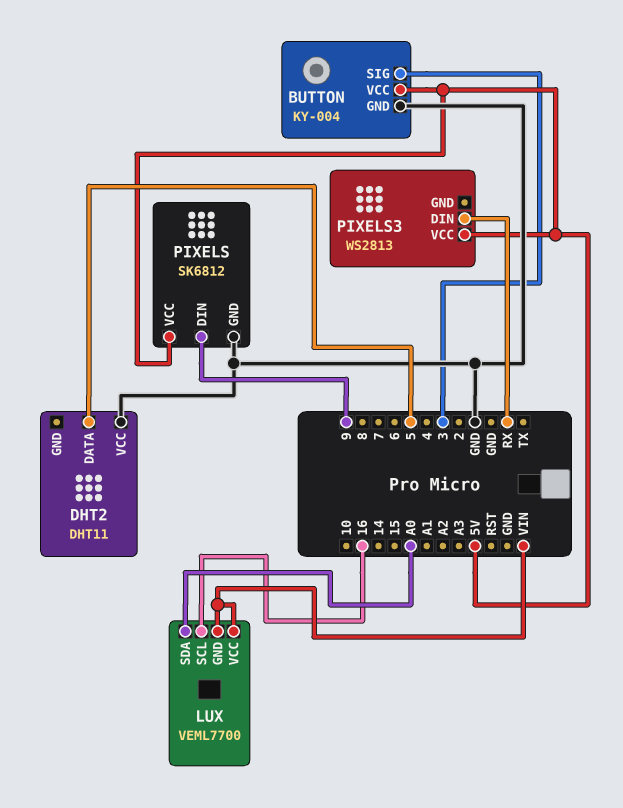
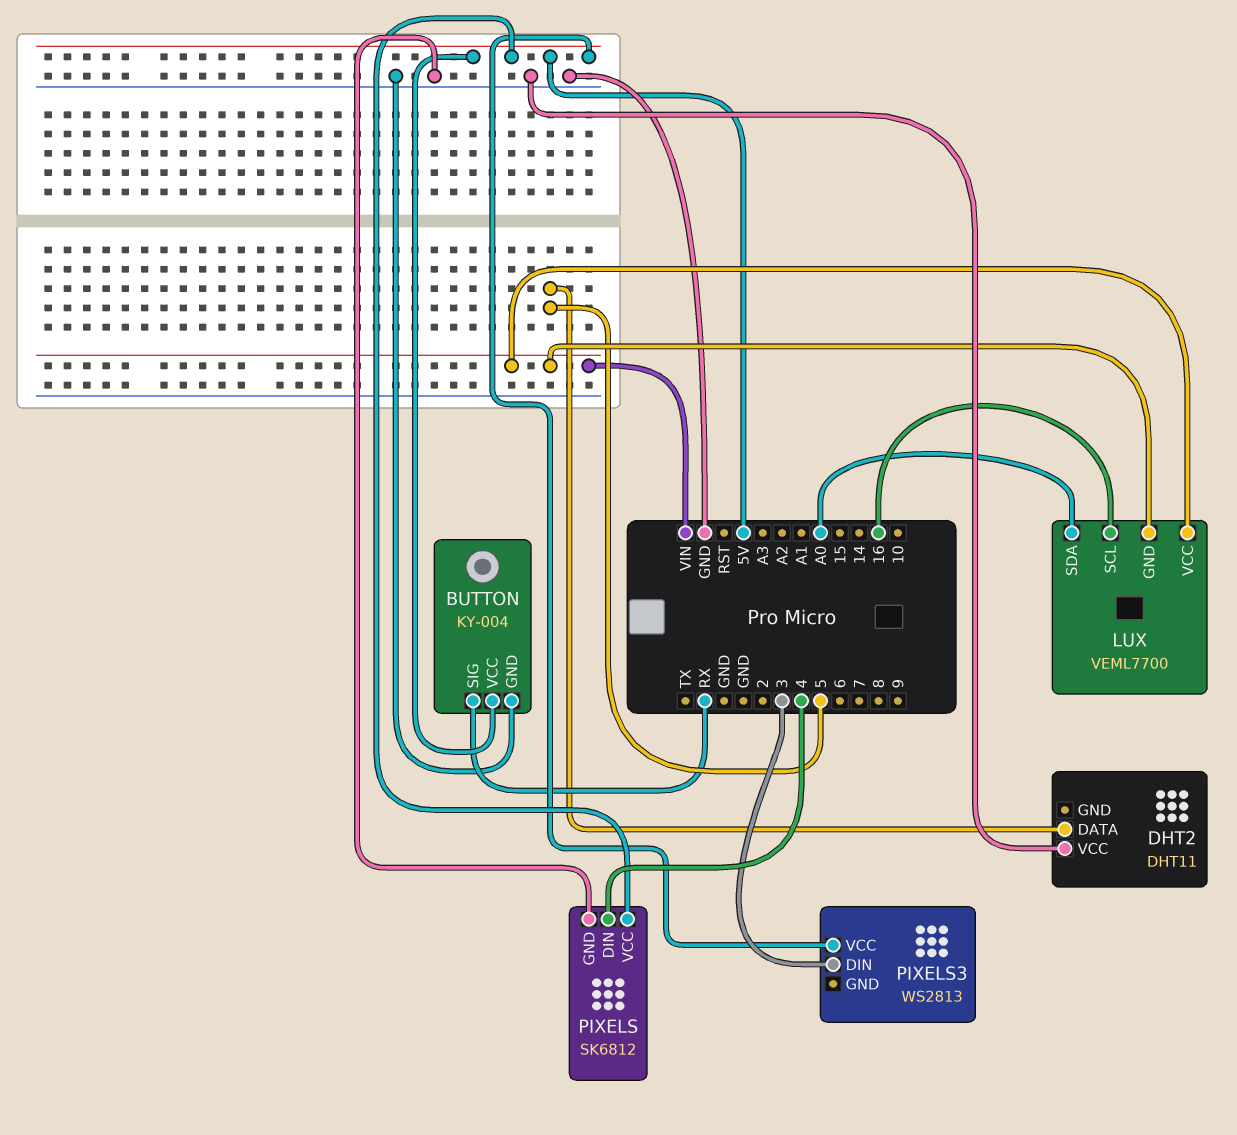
BUTTON pin SIG: 3 -> RX
PIXELS pin DIN: 9 -> 4
PIXELS3 pin DIN: RX -> 3

